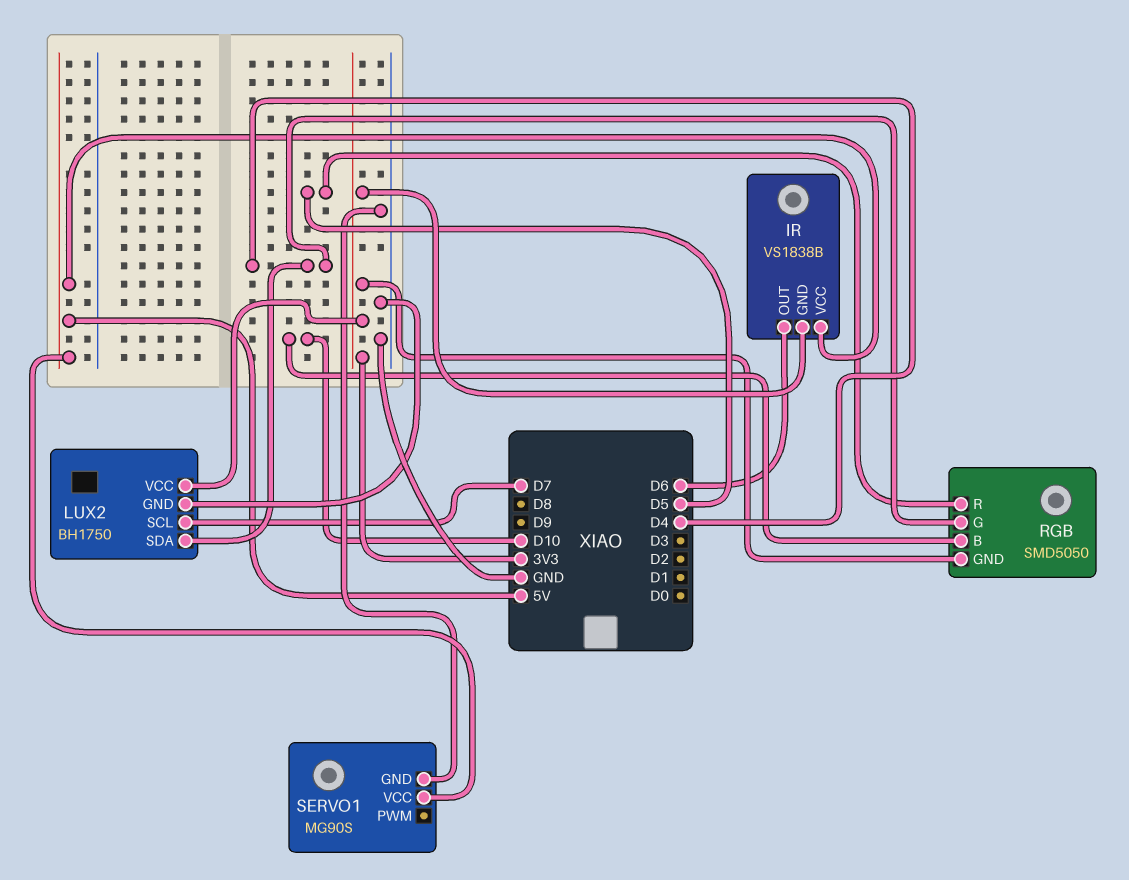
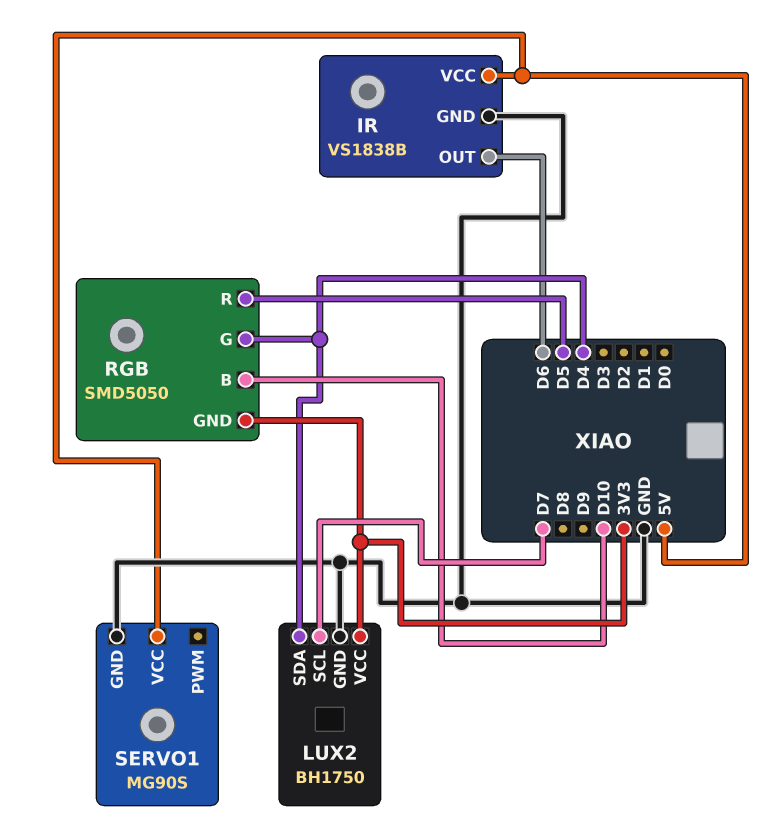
IR pin GND: 3V3 -> GND

